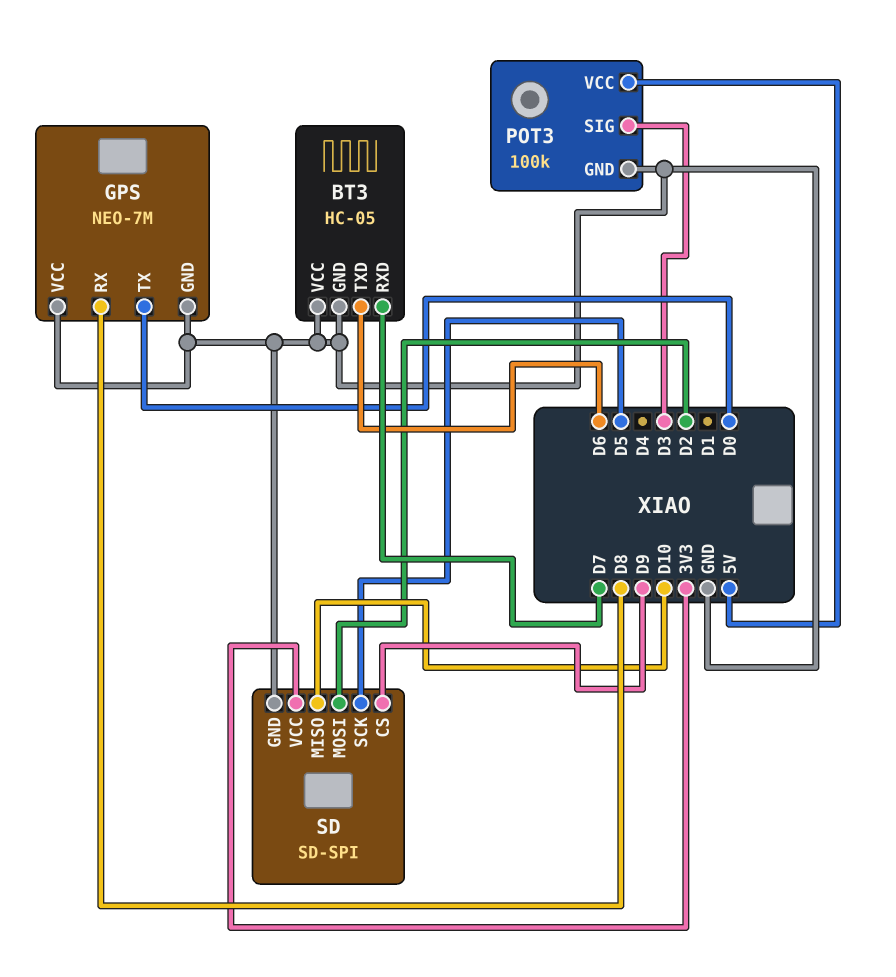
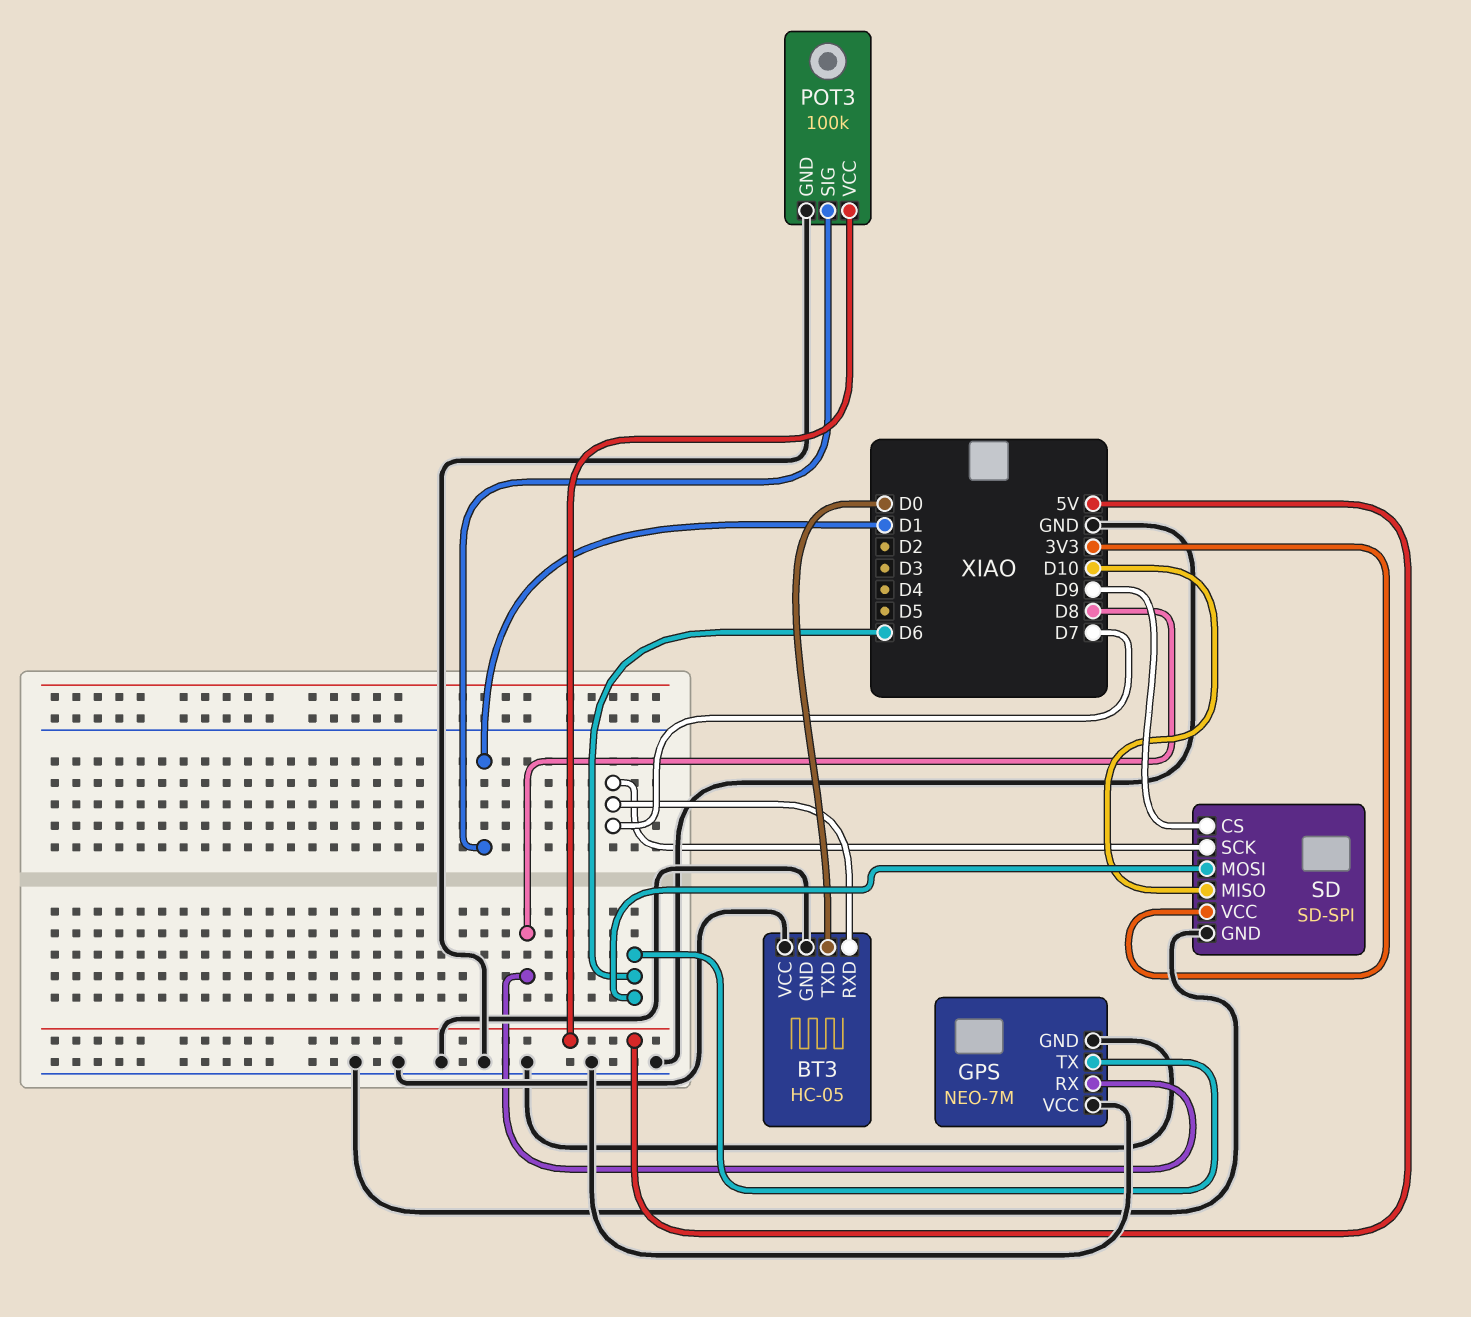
BT3 pin TXD: D6 -> D0
GPS pin TX: D0 -> D6
POT3 pin SIG: D3 -> D1
SD pin MOSI: D2 -> D6
SD pin SCK: D5 -> D7

